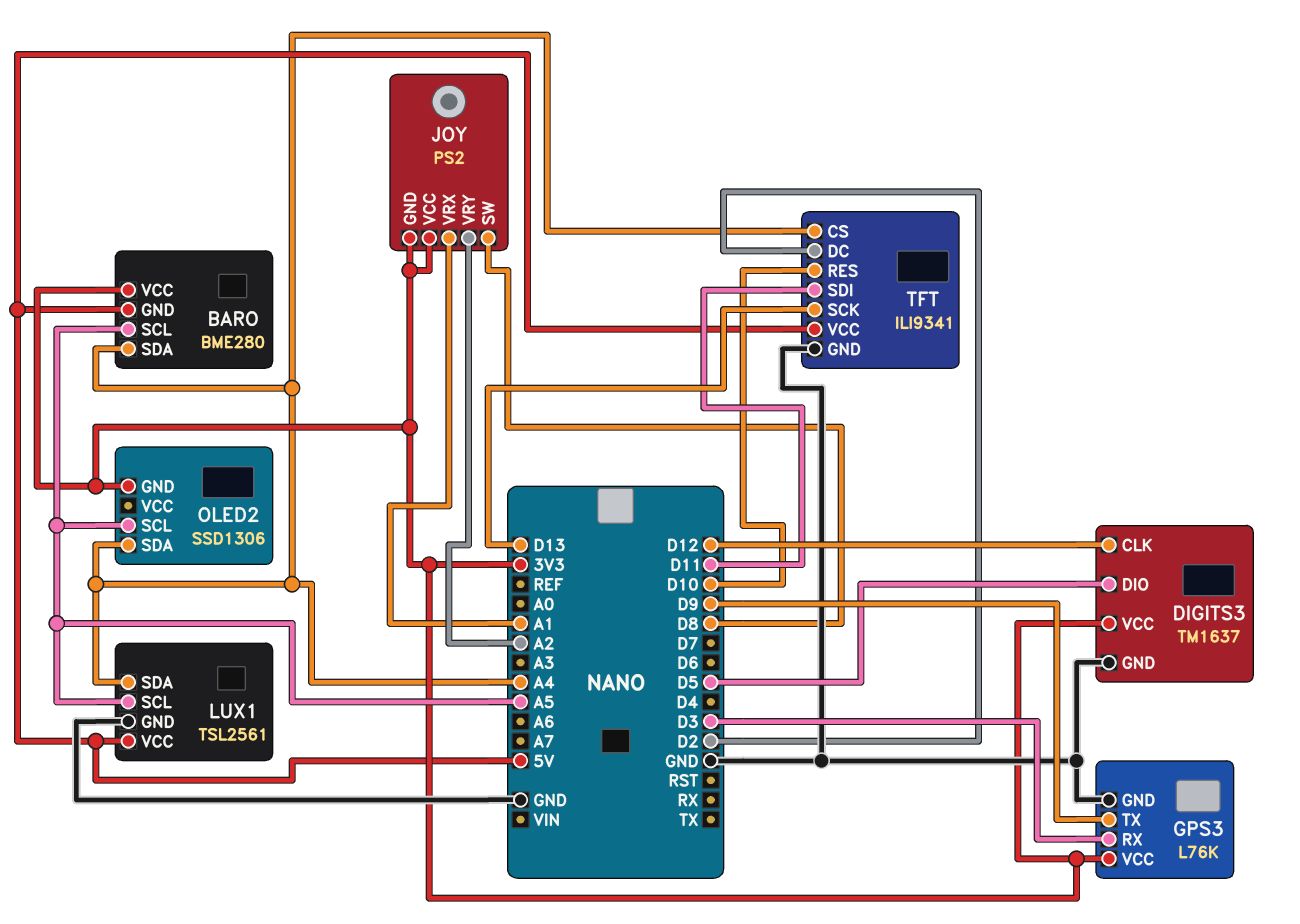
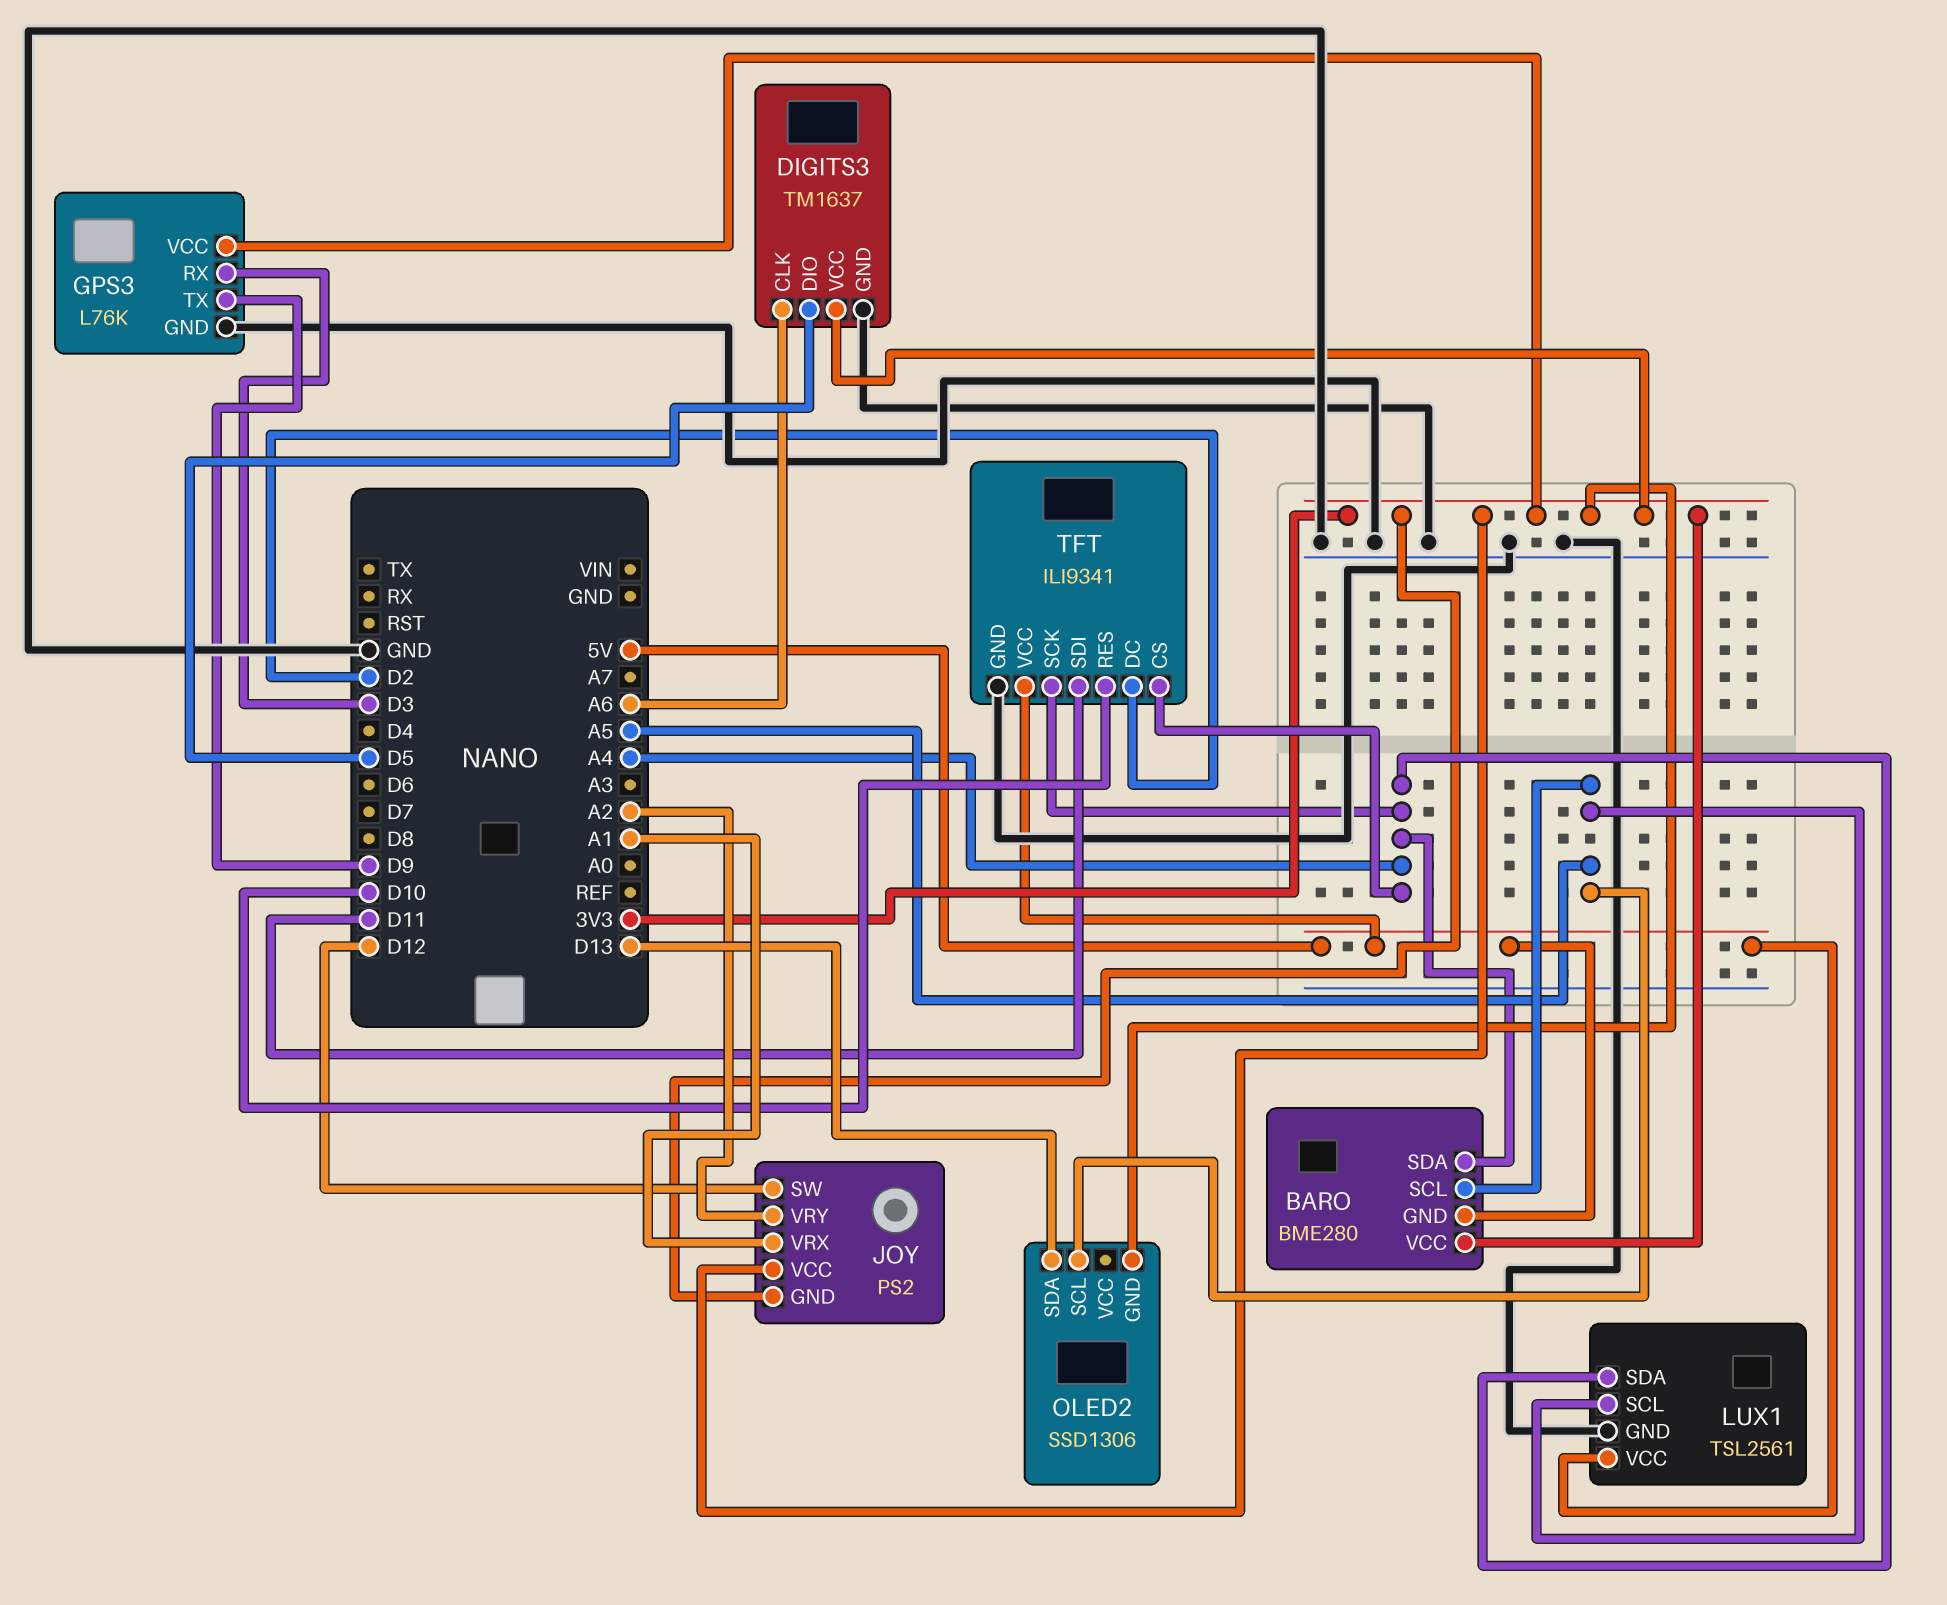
DIGITS3 pin CLK: D12 -> A6
JOY pin SW: D8 -> D12
OLED2 pin SDA: A4 -> D13
TFT pin SCK: D13 -> A4

